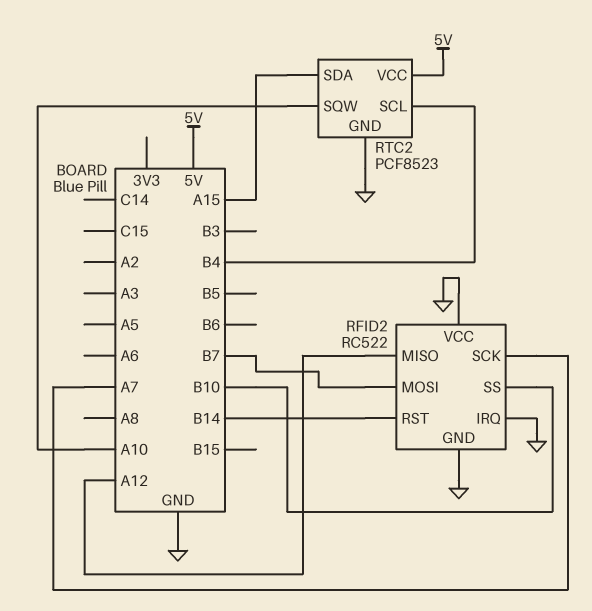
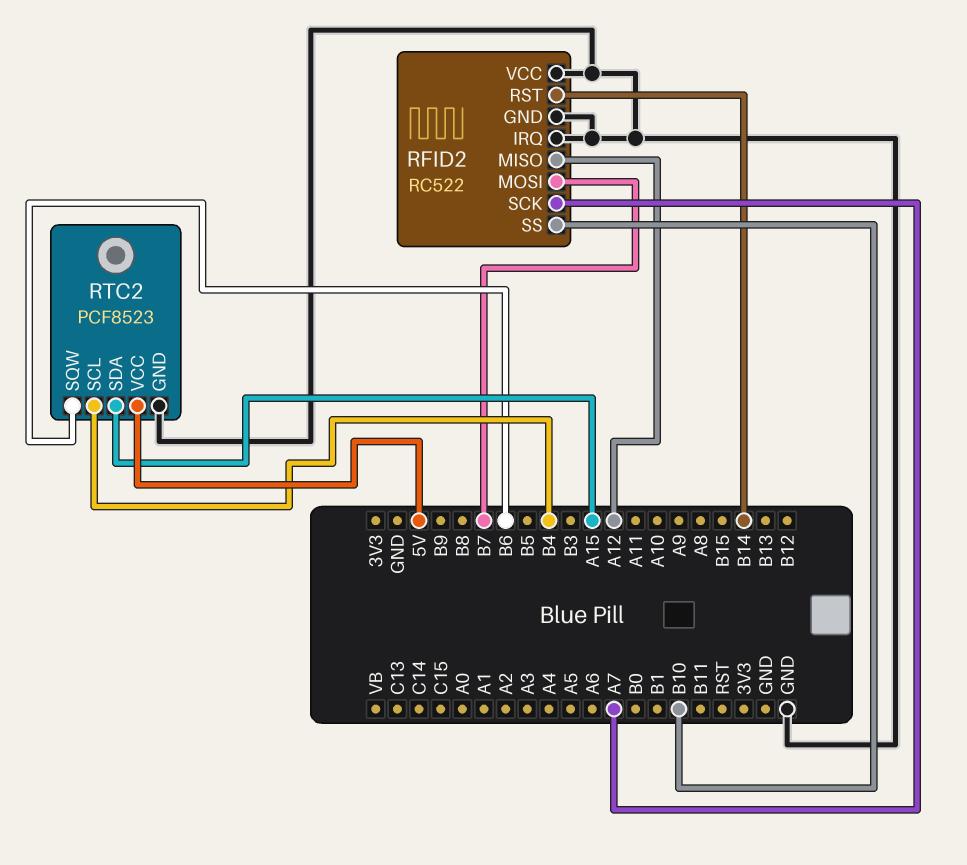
RTC2 pin SQW: A10 -> B6

